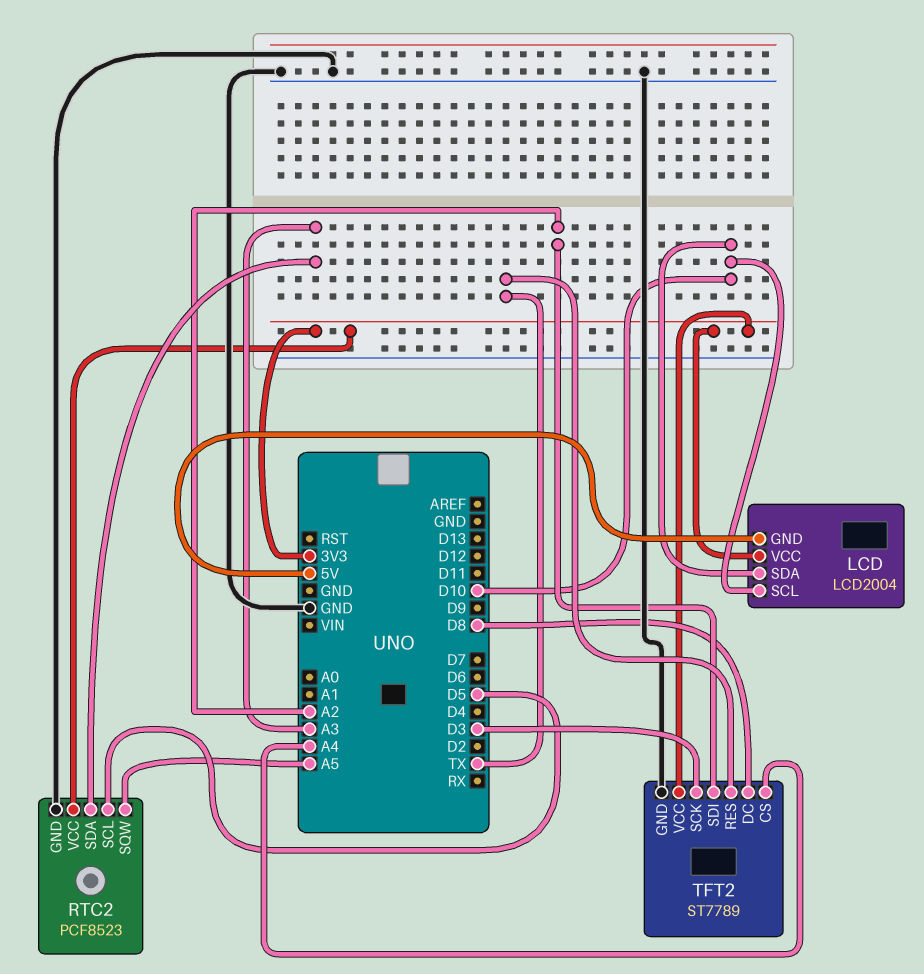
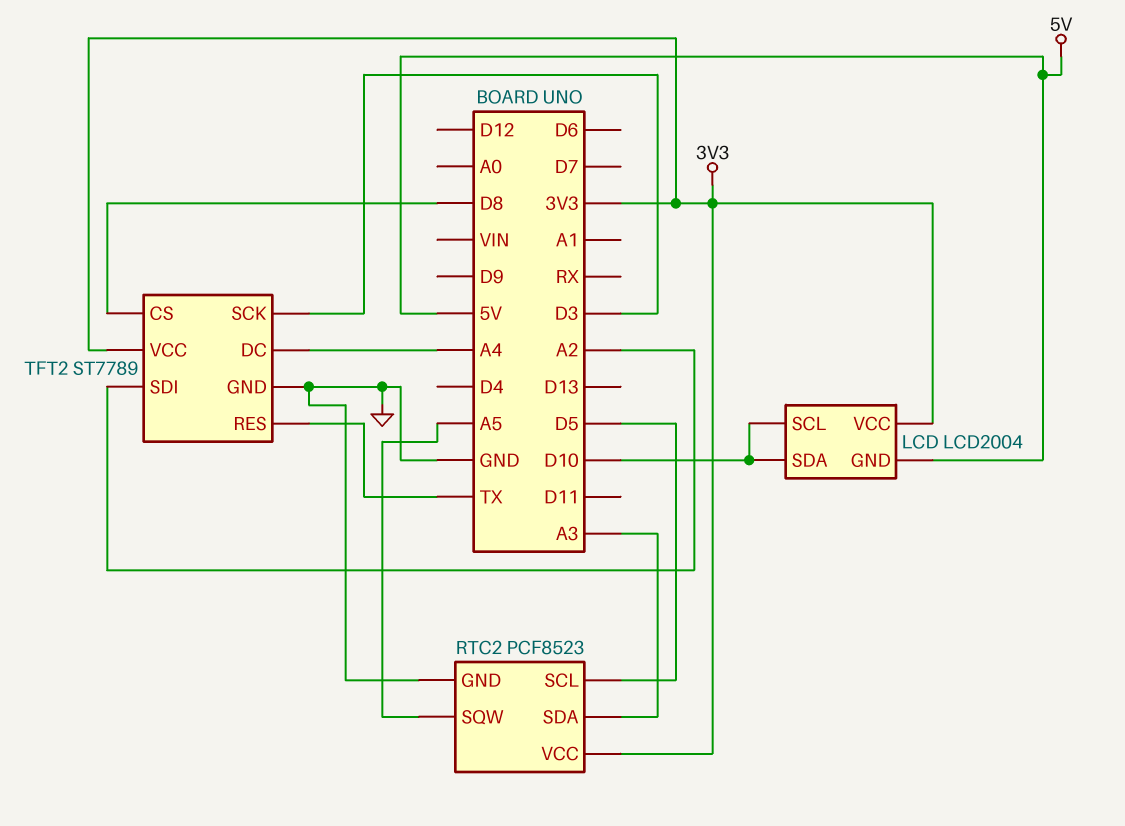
TFT2 pin CS: A4 -> D8
TFT2 pin DC: D8 -> A4

